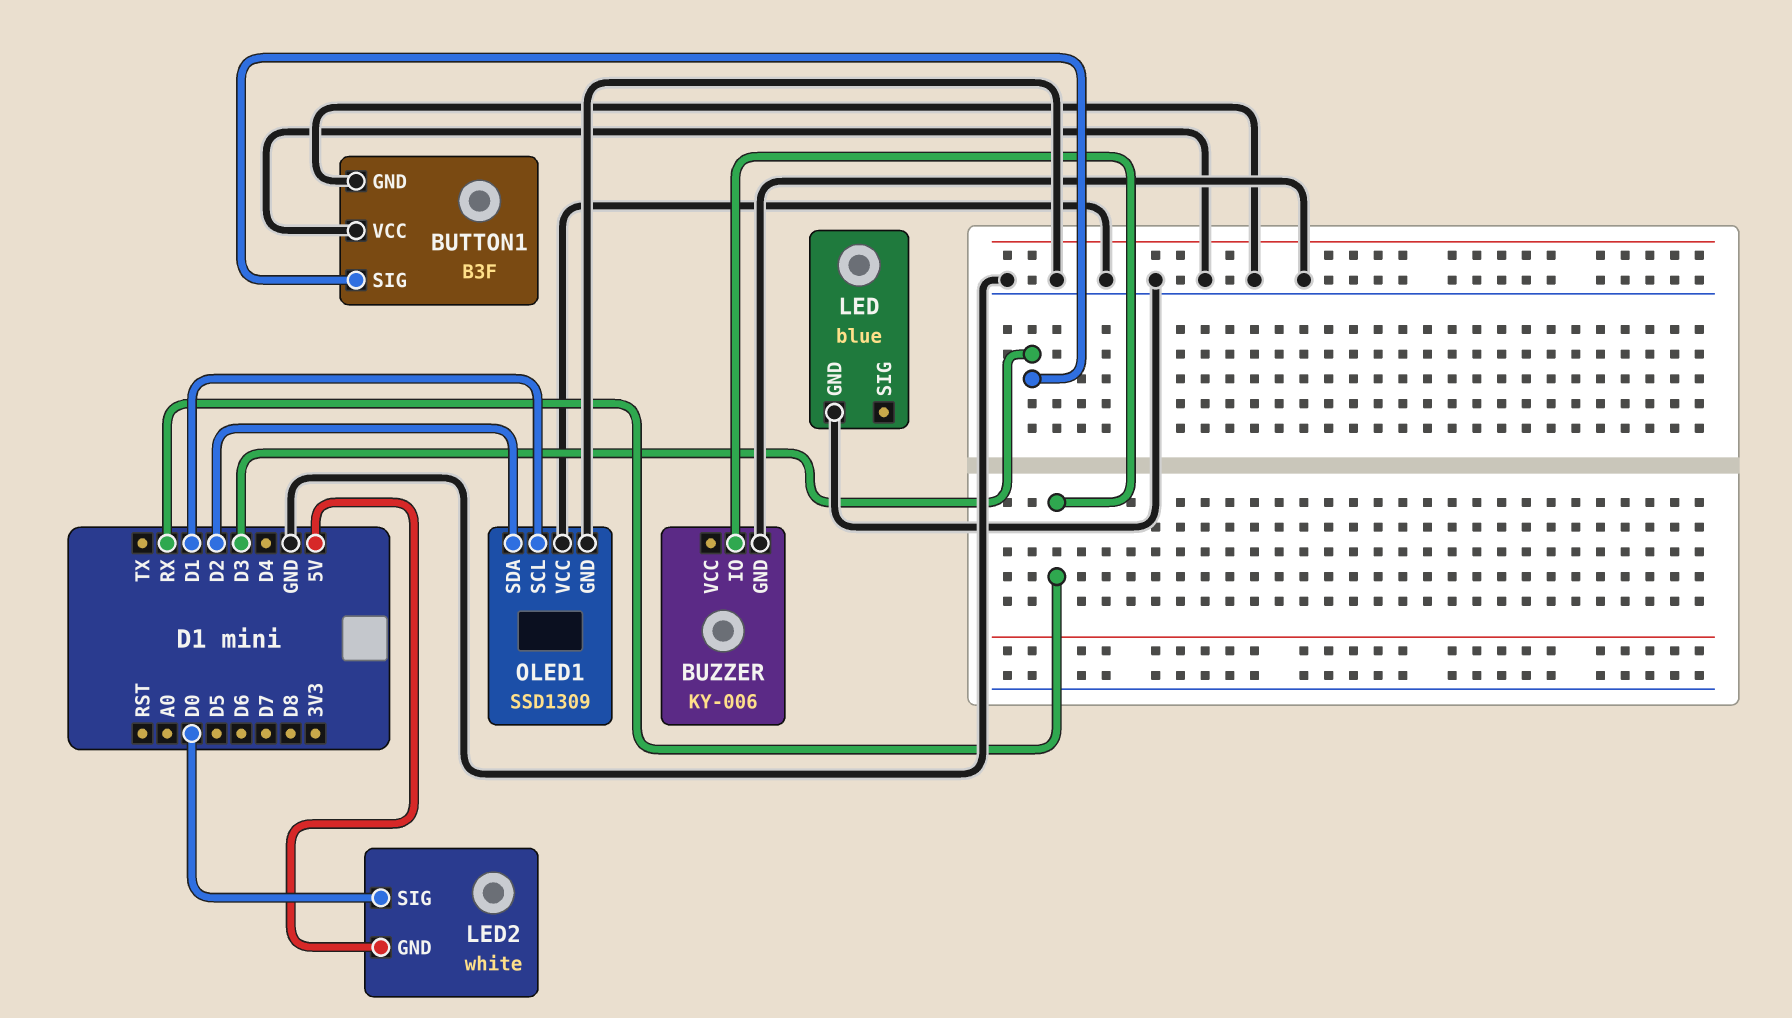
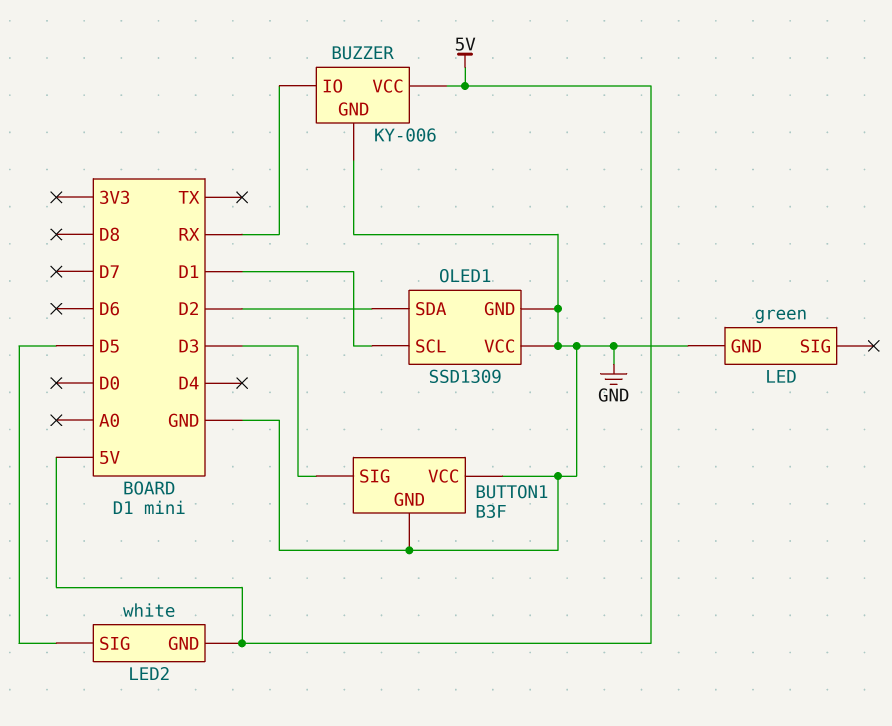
BUZZER pin VCC: none -> 5V
LED: blue -> green
LED2 pin SIG: D0 -> D5

